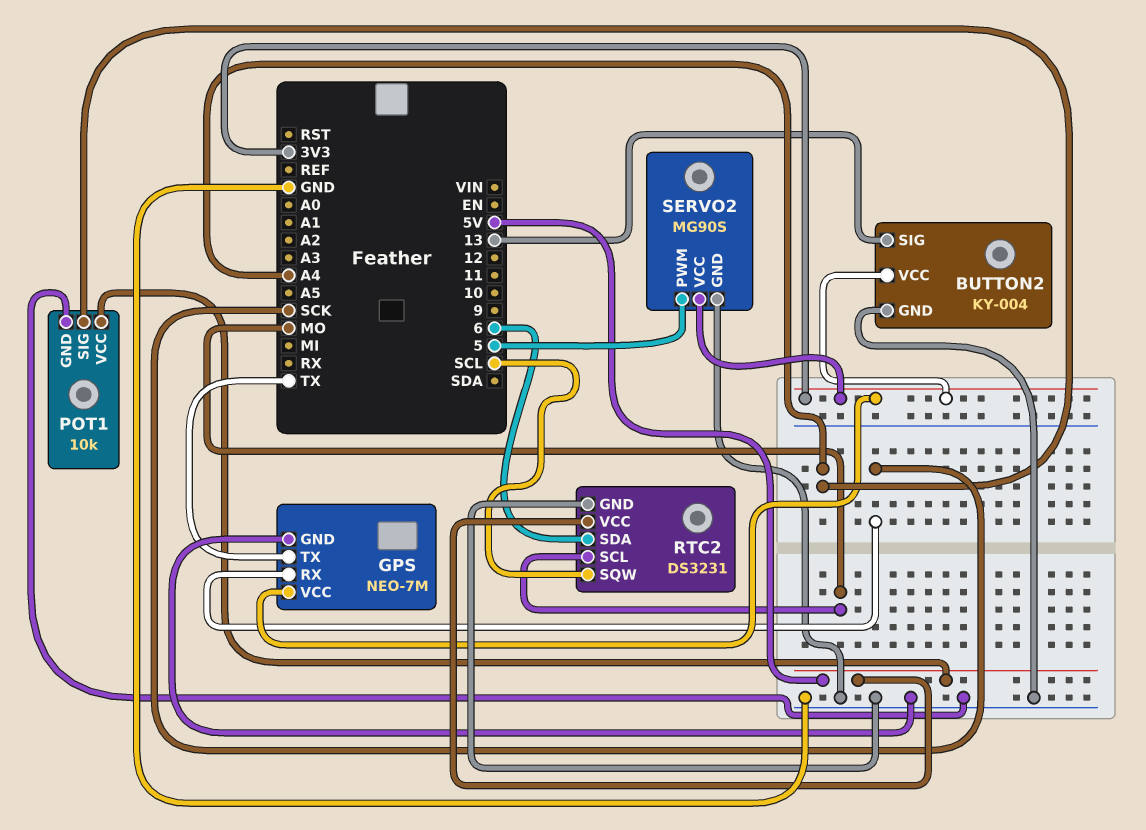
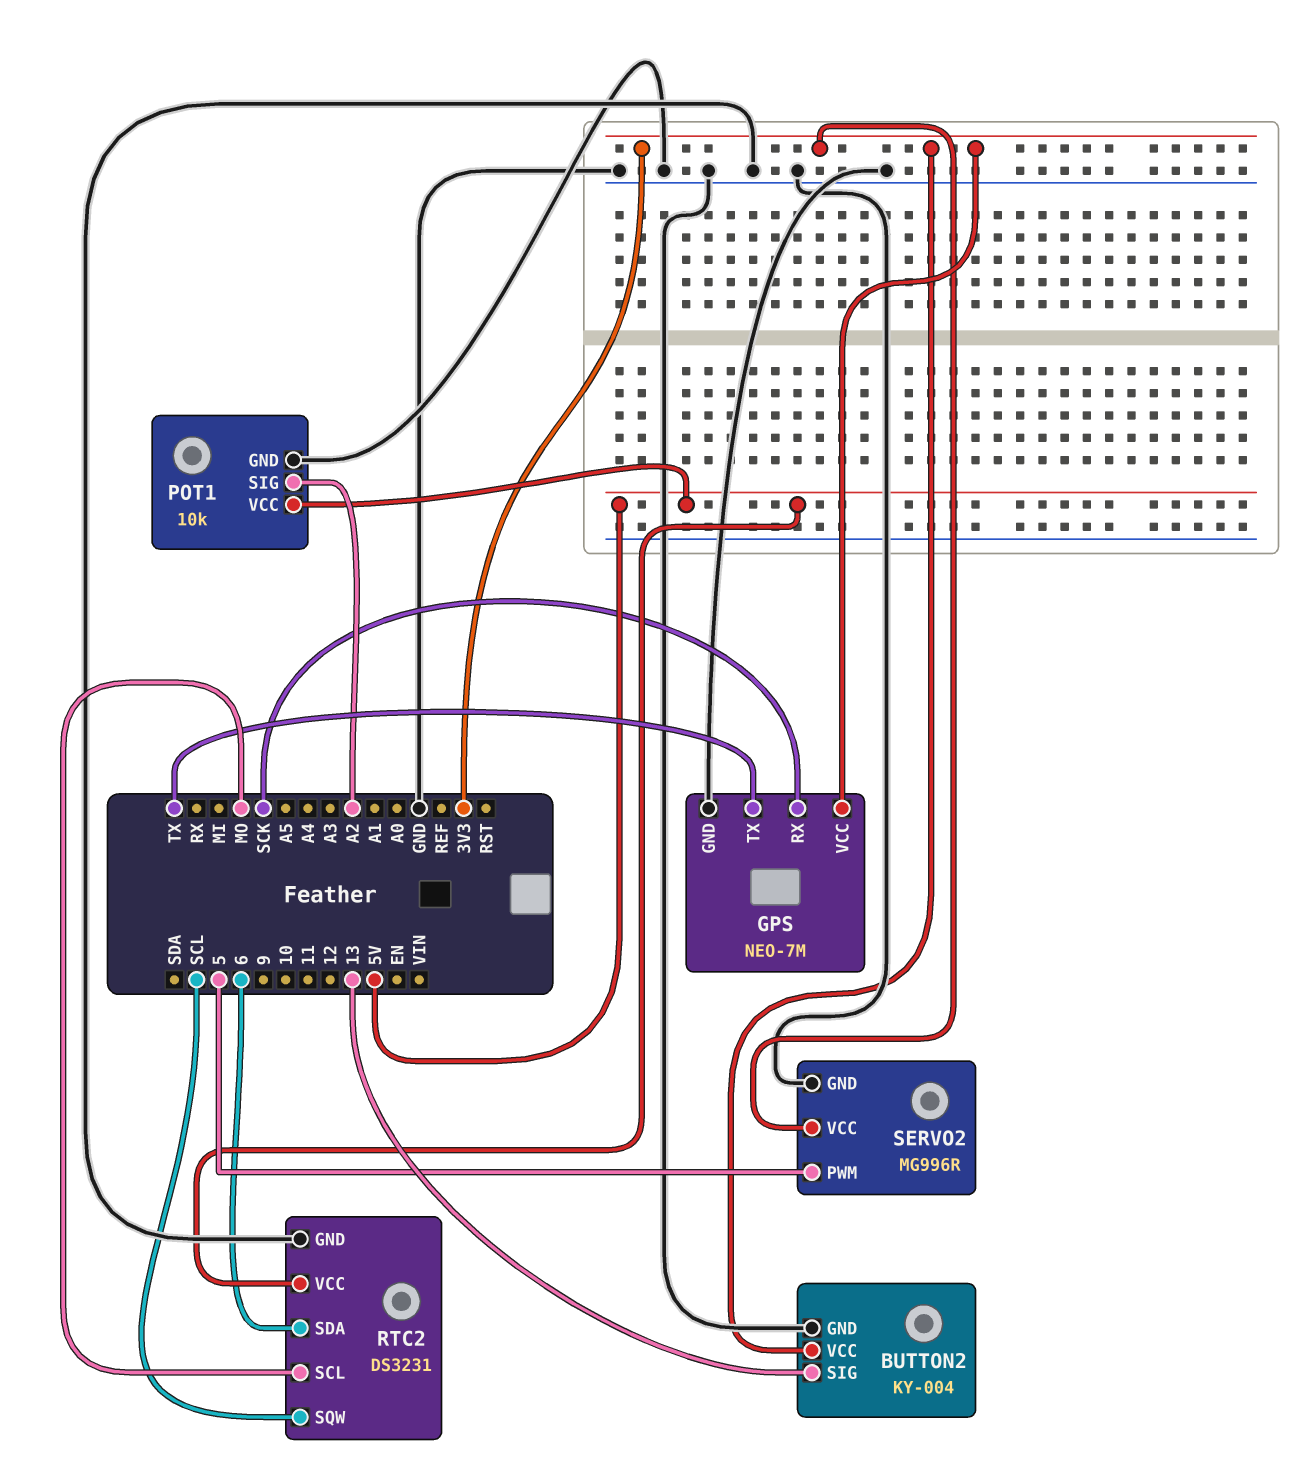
POT1 pin SIG: A4 -> A2
SERVO2: MG90S -> MG996R

